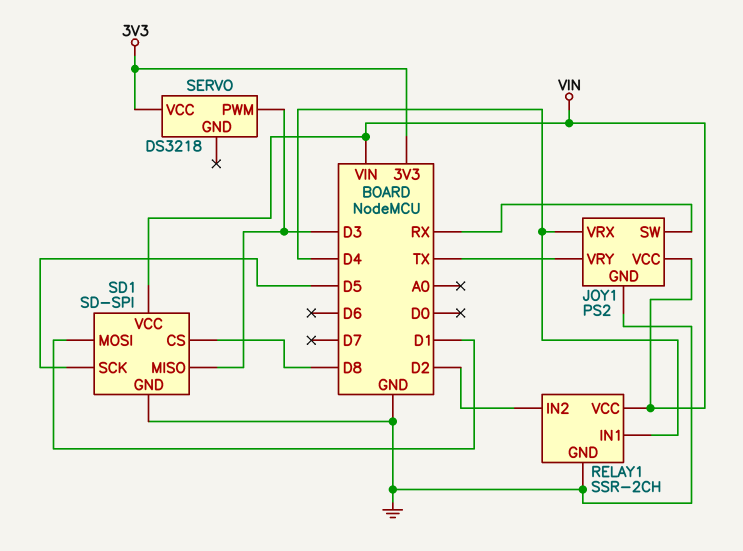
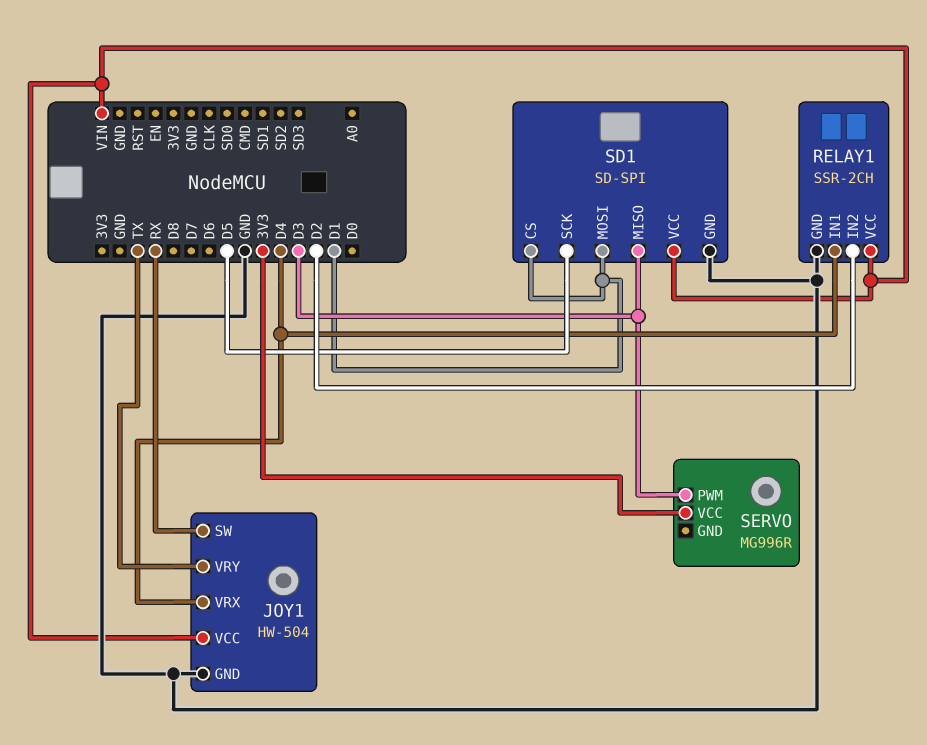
JOY1: PS2 -> HW-504
SD1 pin CS: D8 -> D1
SERVO: DS3218 -> MG996R

